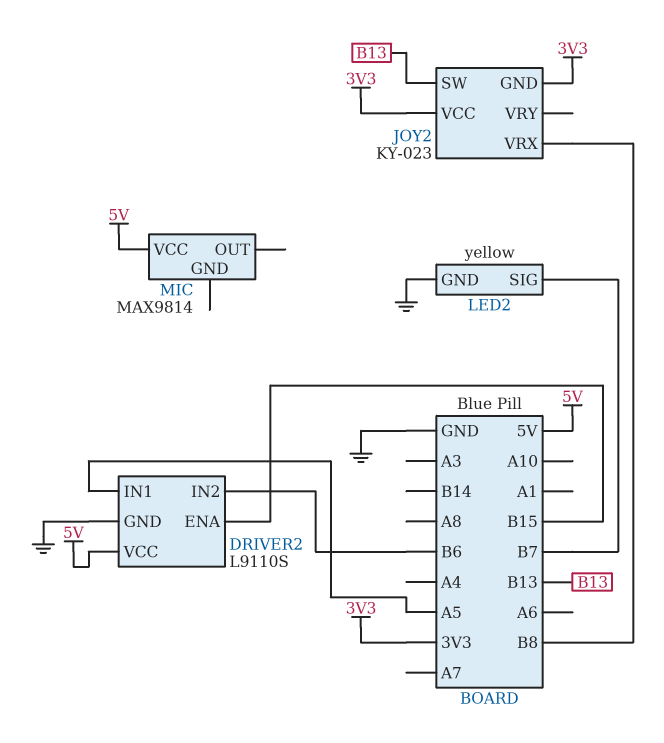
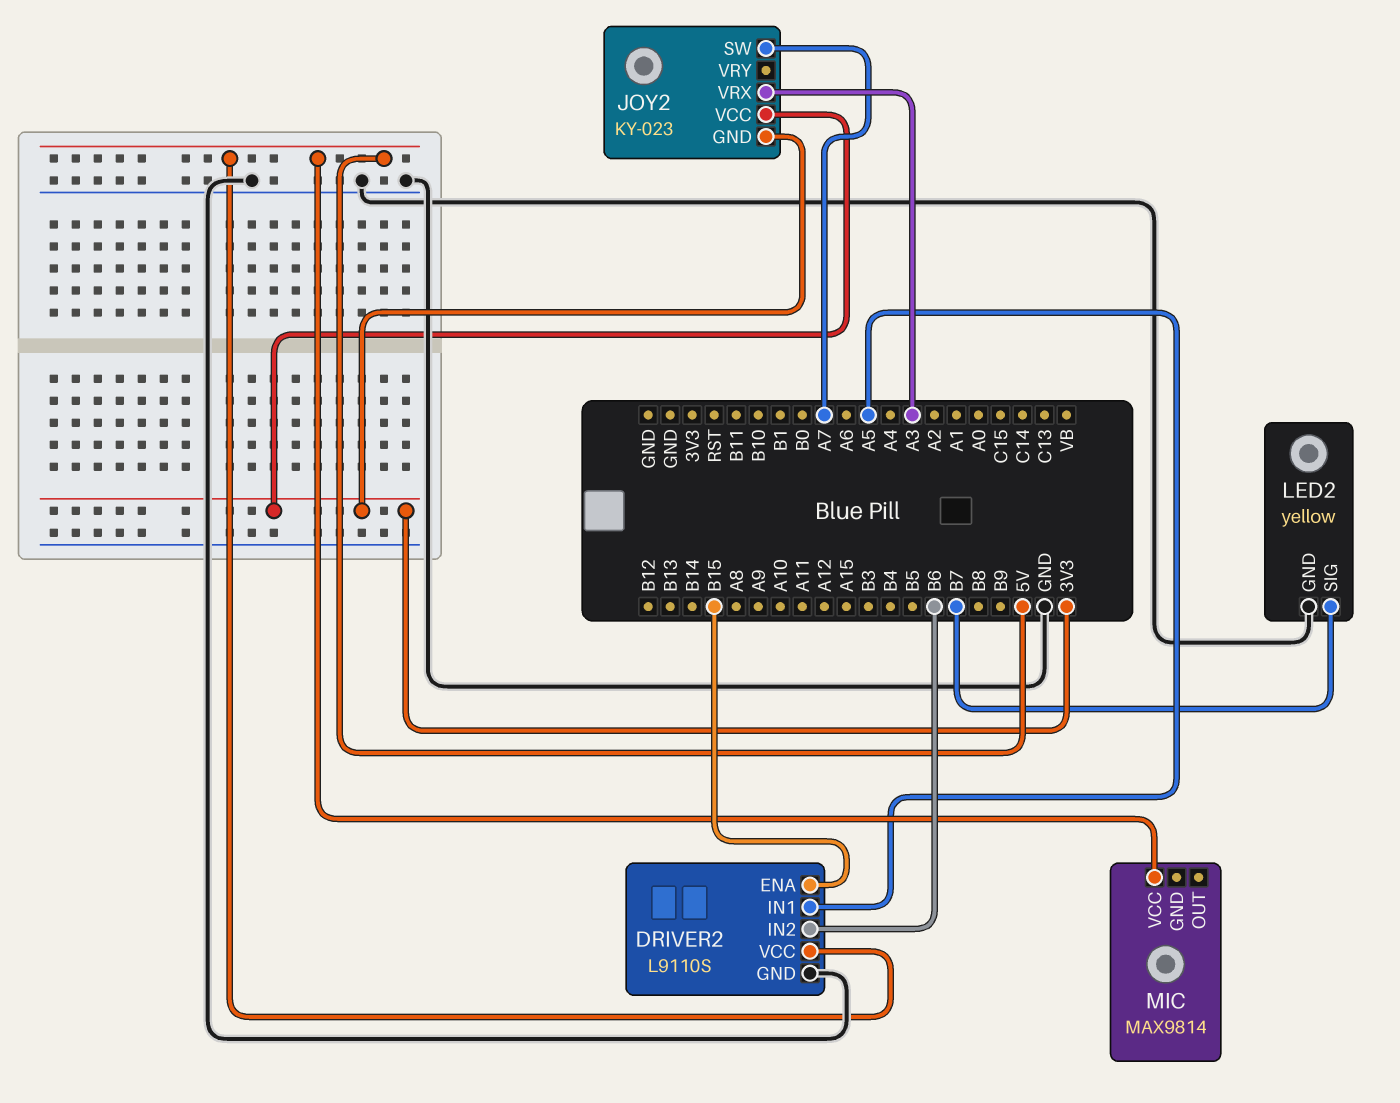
JOY2 pin SW: B13 -> A7
JOY2 pin VRX: B8 -> A3

